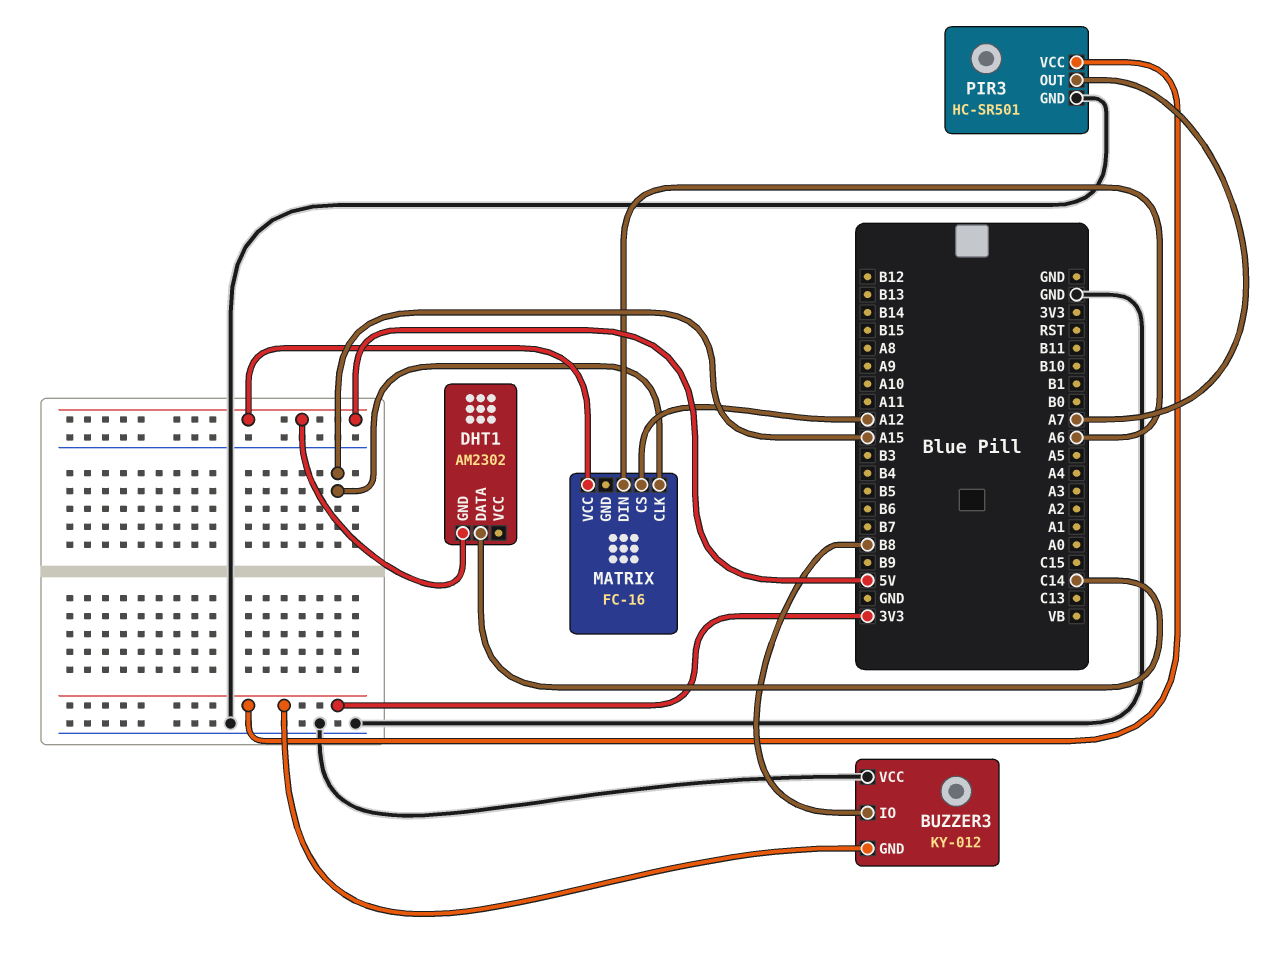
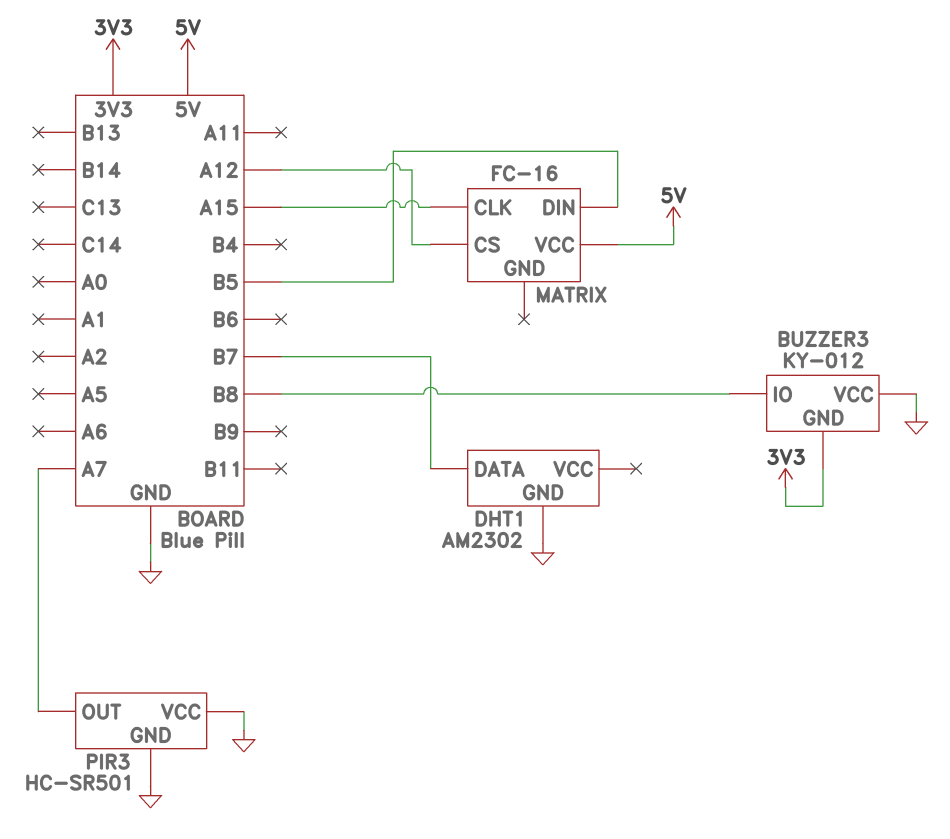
DHT1 pin DATA: C14 -> B7
DHT1 pin GND: 5V -> GND
MATRIX pin DIN: A6 -> B5
PIR3 pin VCC: 3V3 -> GND

